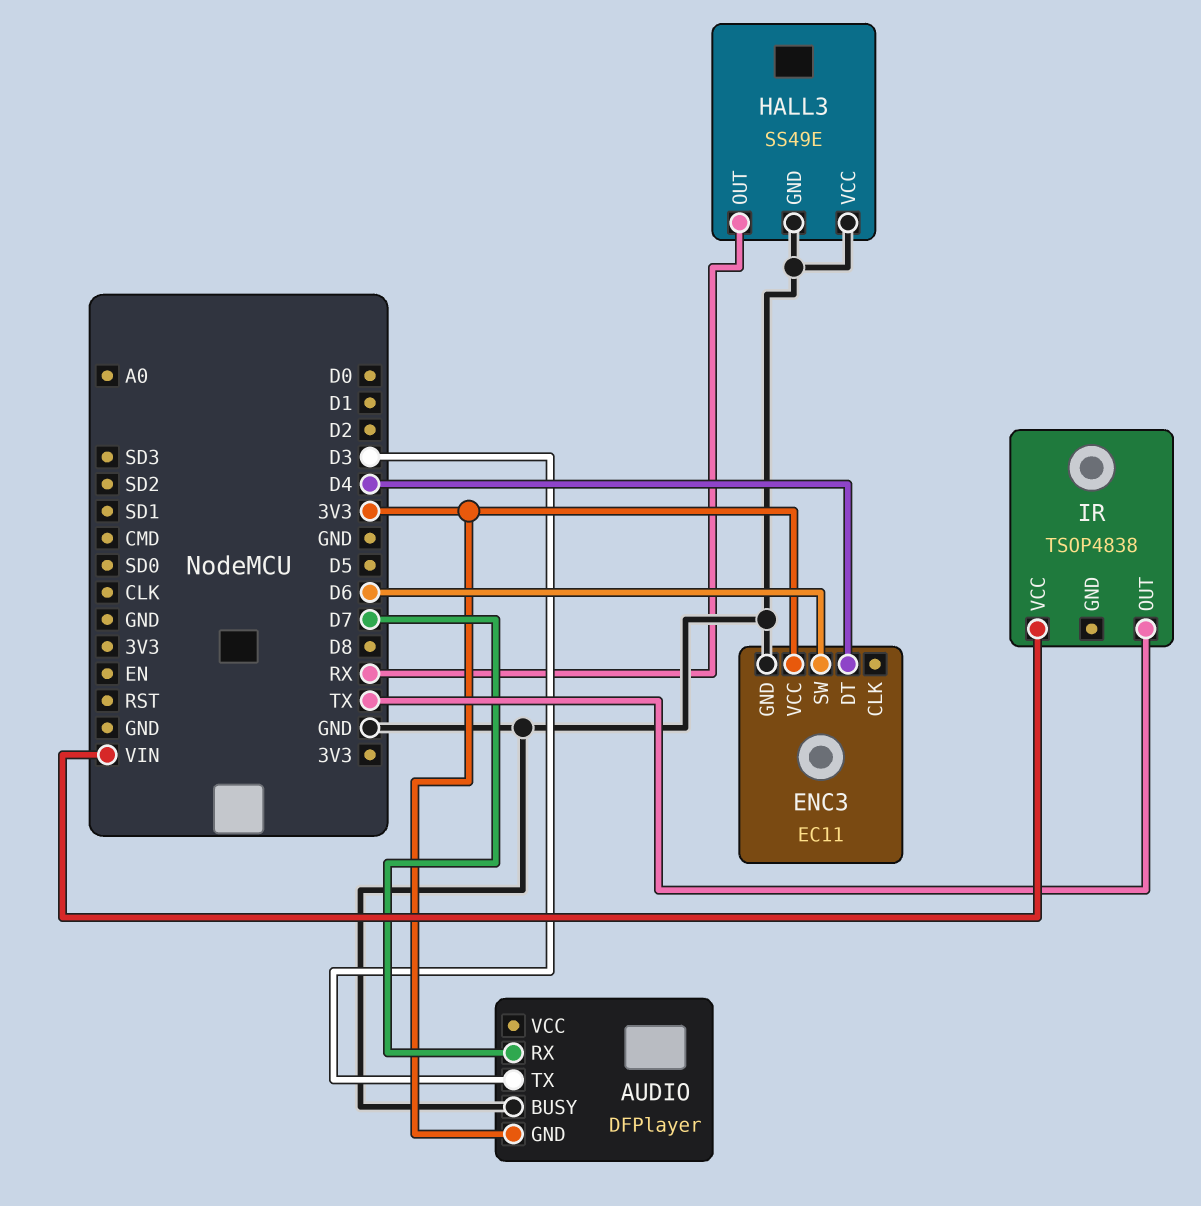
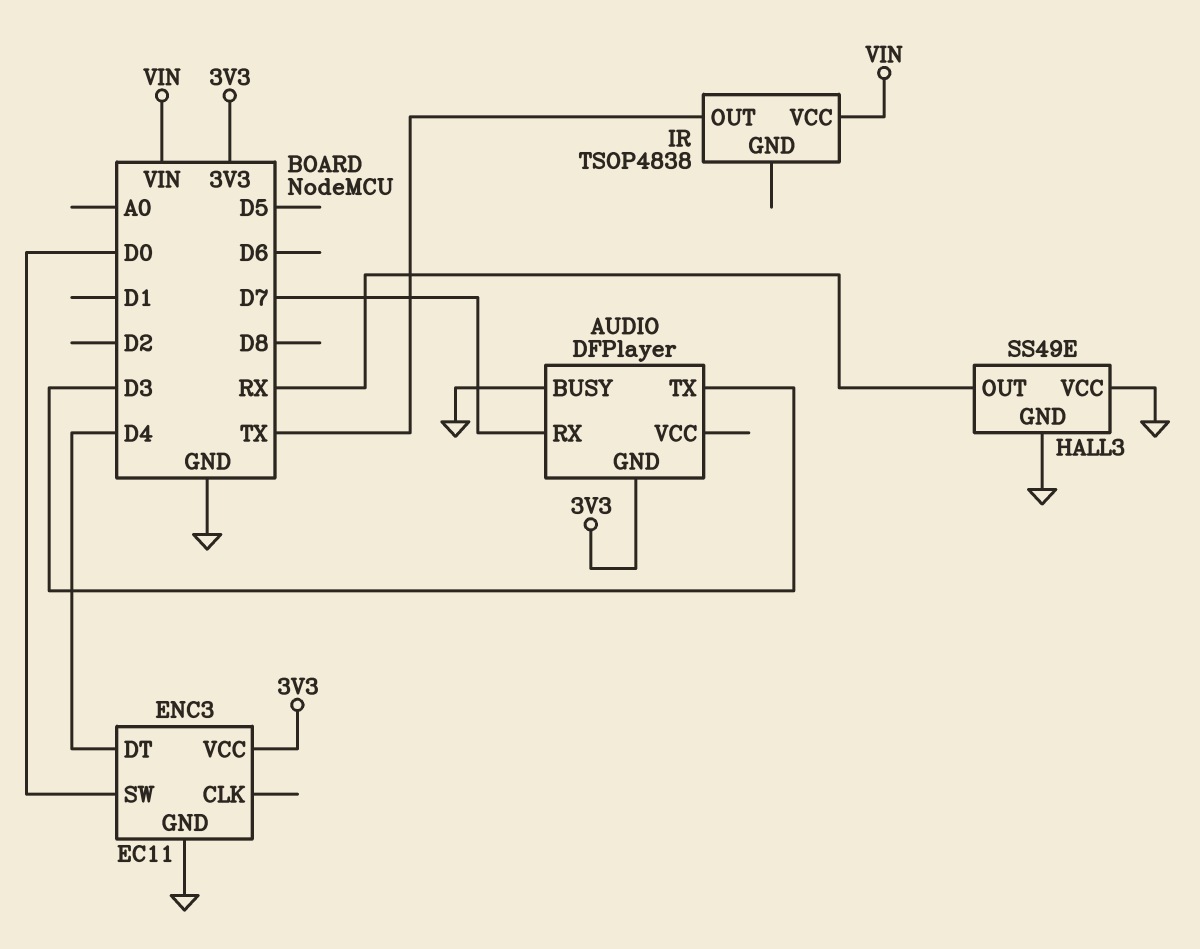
ENC3 pin SW: D6 -> D0

